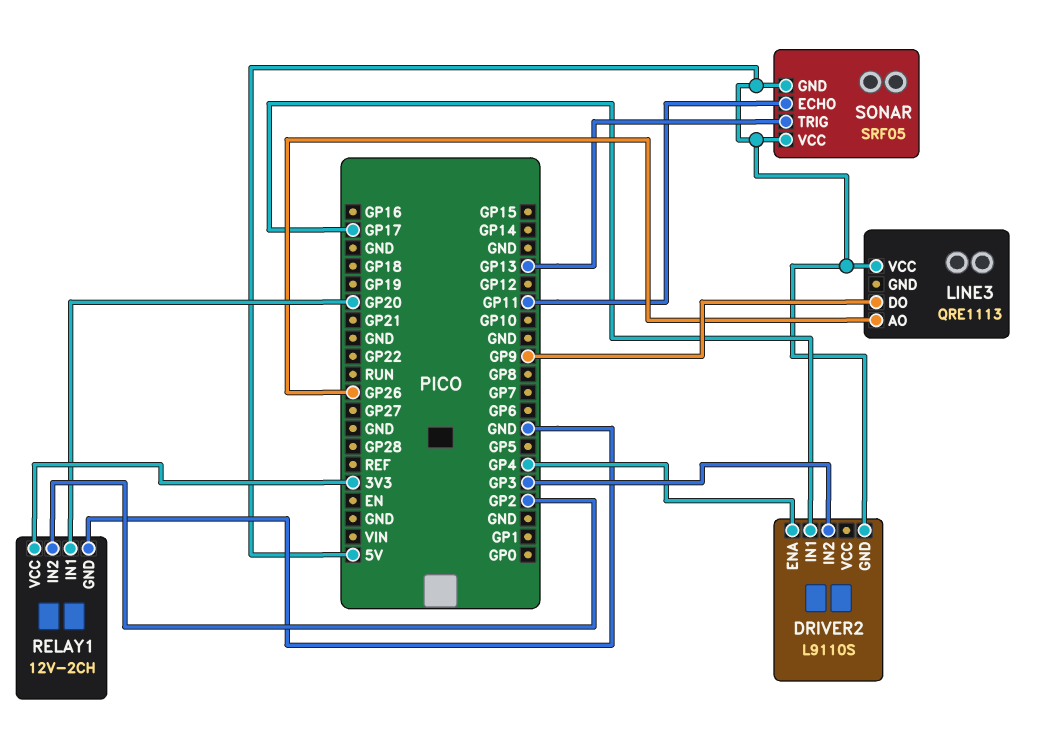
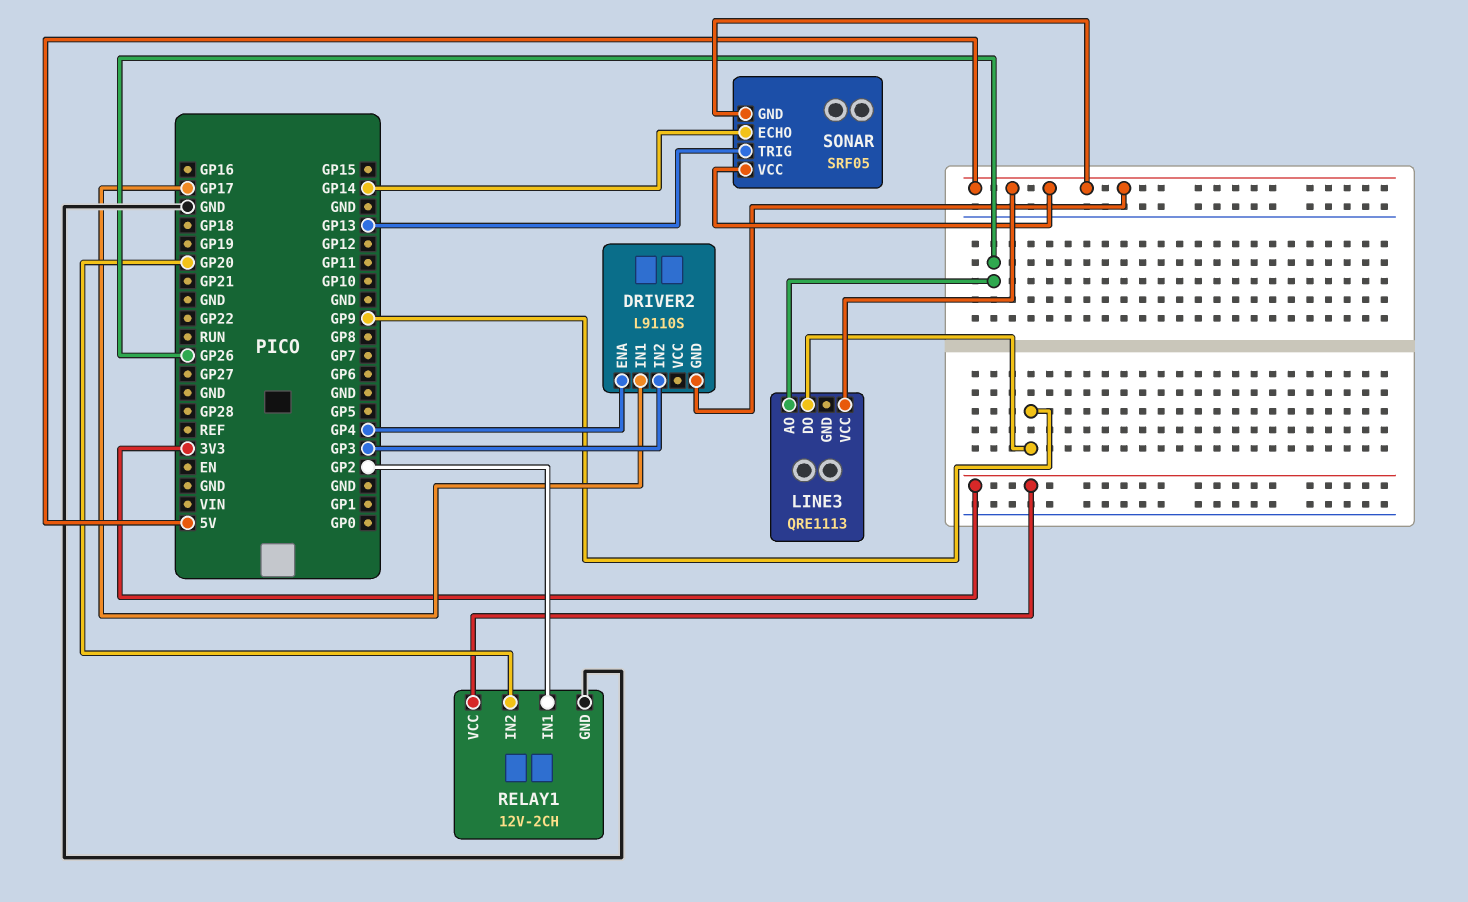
RELAY1 pin IN1: GP20 -> GP2
RELAY1 pin IN2: GP2 -> GP20
SONAR pin ECHO: GP11 -> GP14

